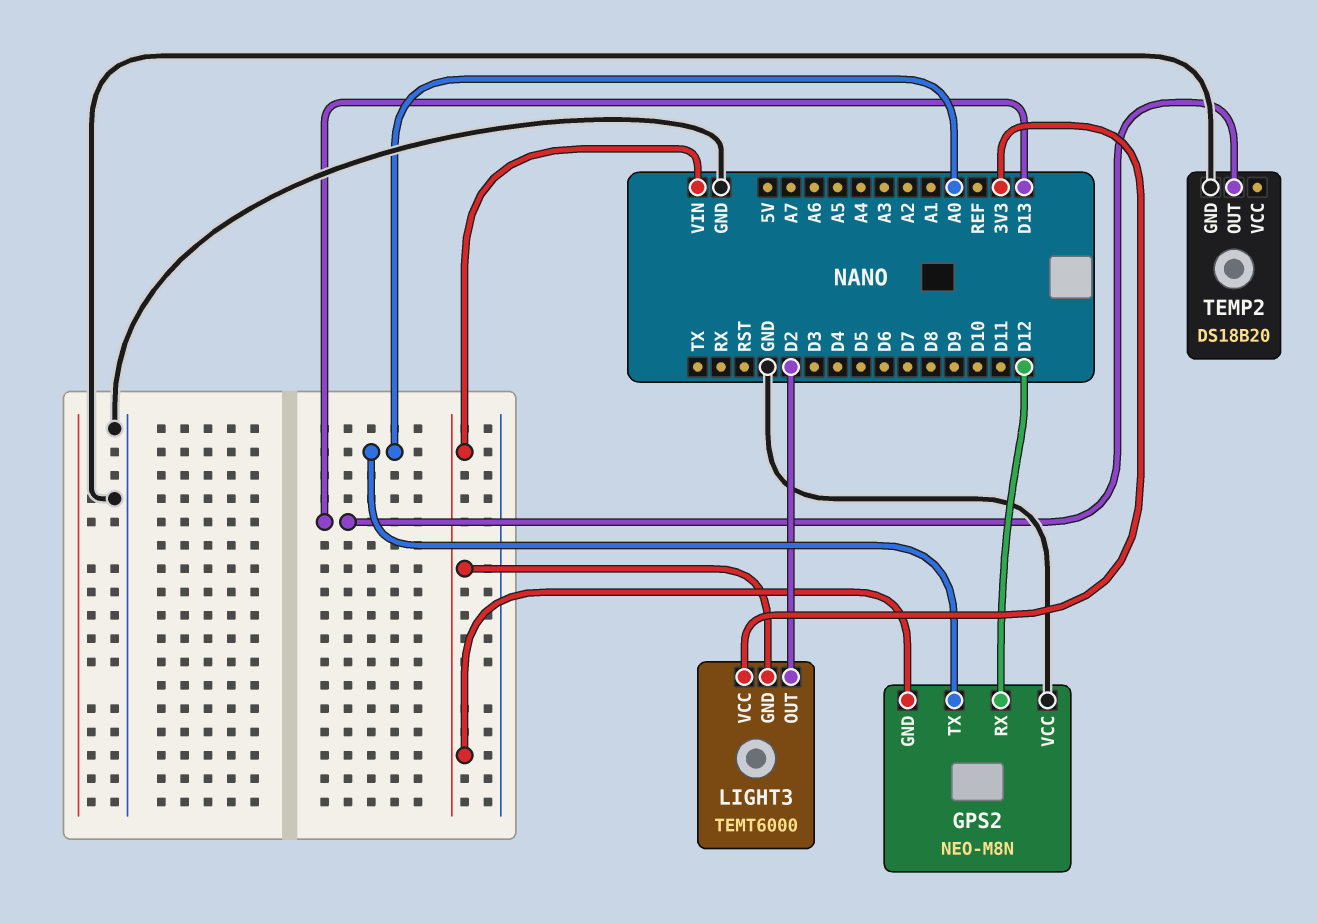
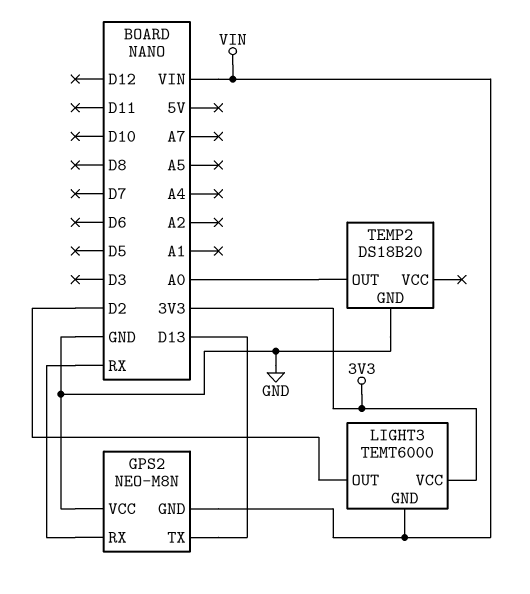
GPS2 pin RX: D12 -> RX
GPS2 pin TX: A0 -> D13
TEMP2 pin OUT: D13 -> A0

